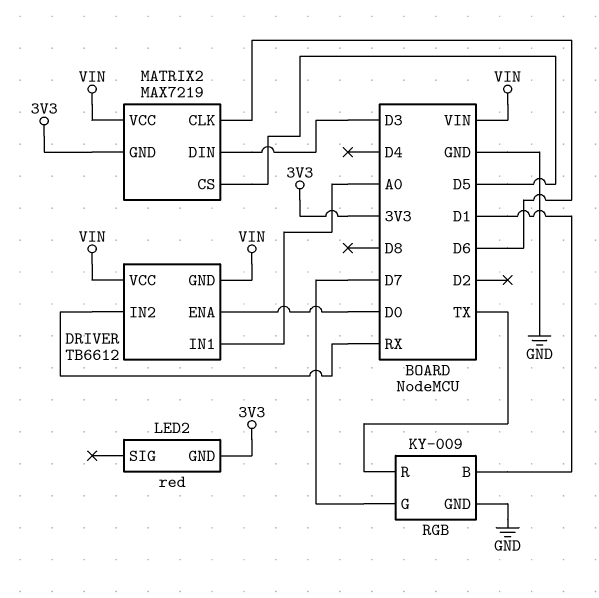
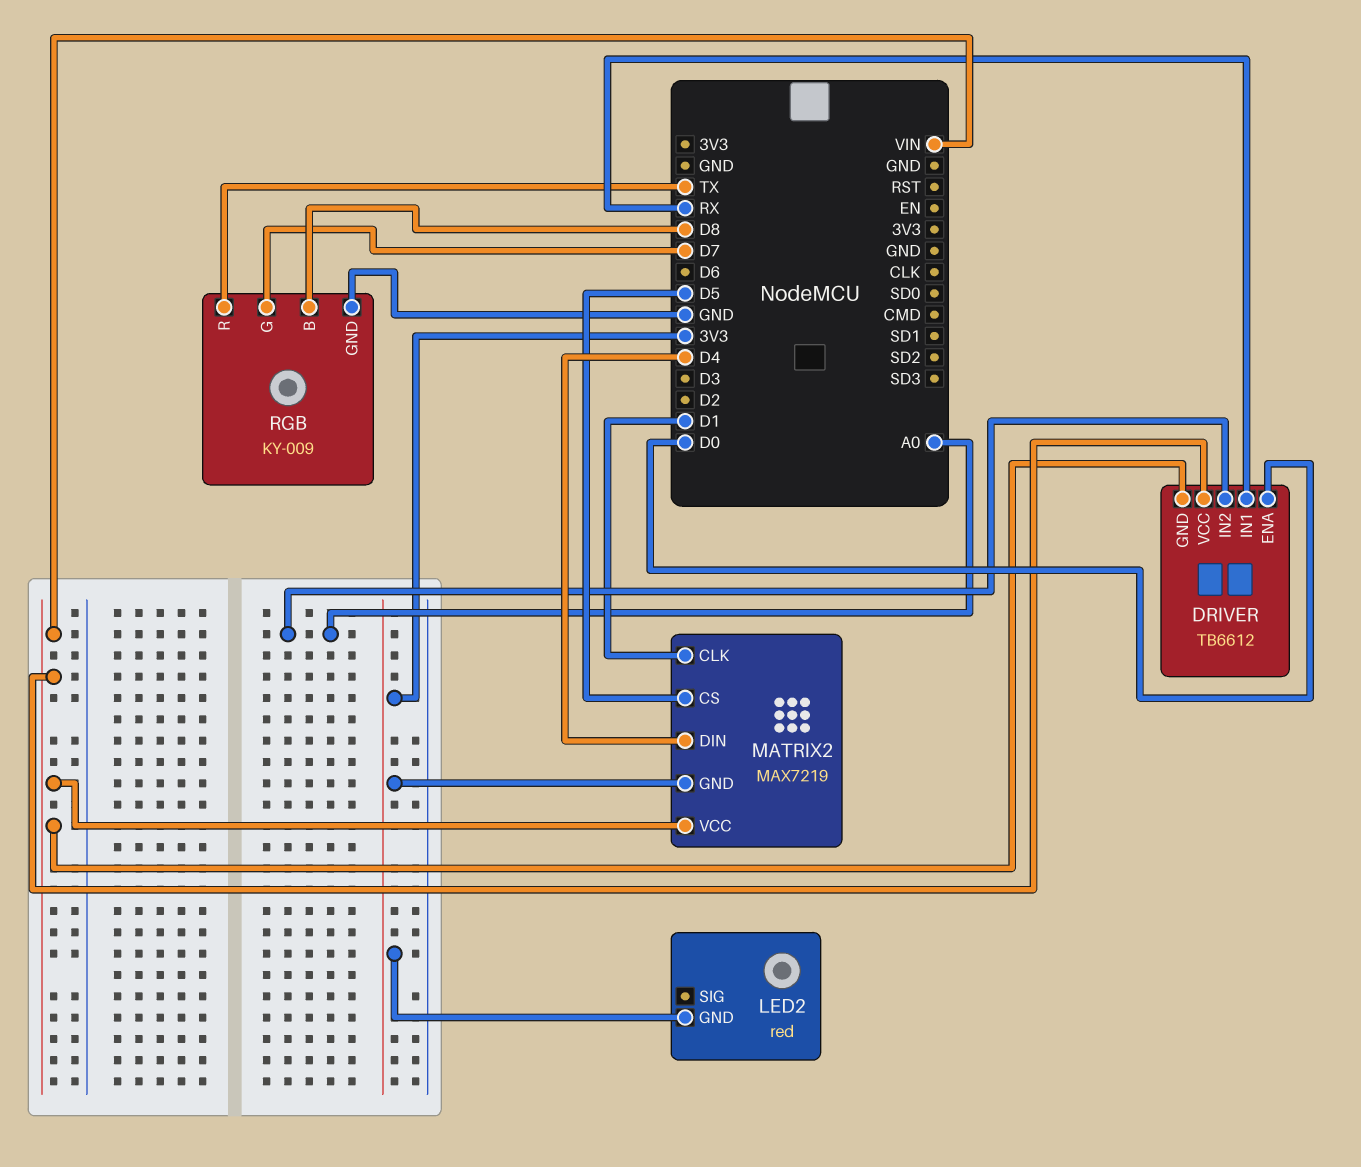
DRIVER pin IN1: A0 -> RX
DRIVER pin IN2: RX -> A0
MATRIX2 pin CLK: D6 -> D1
MATRIX2 pin DIN: D3 -> D4
RGB pin B: D1 -> D8

